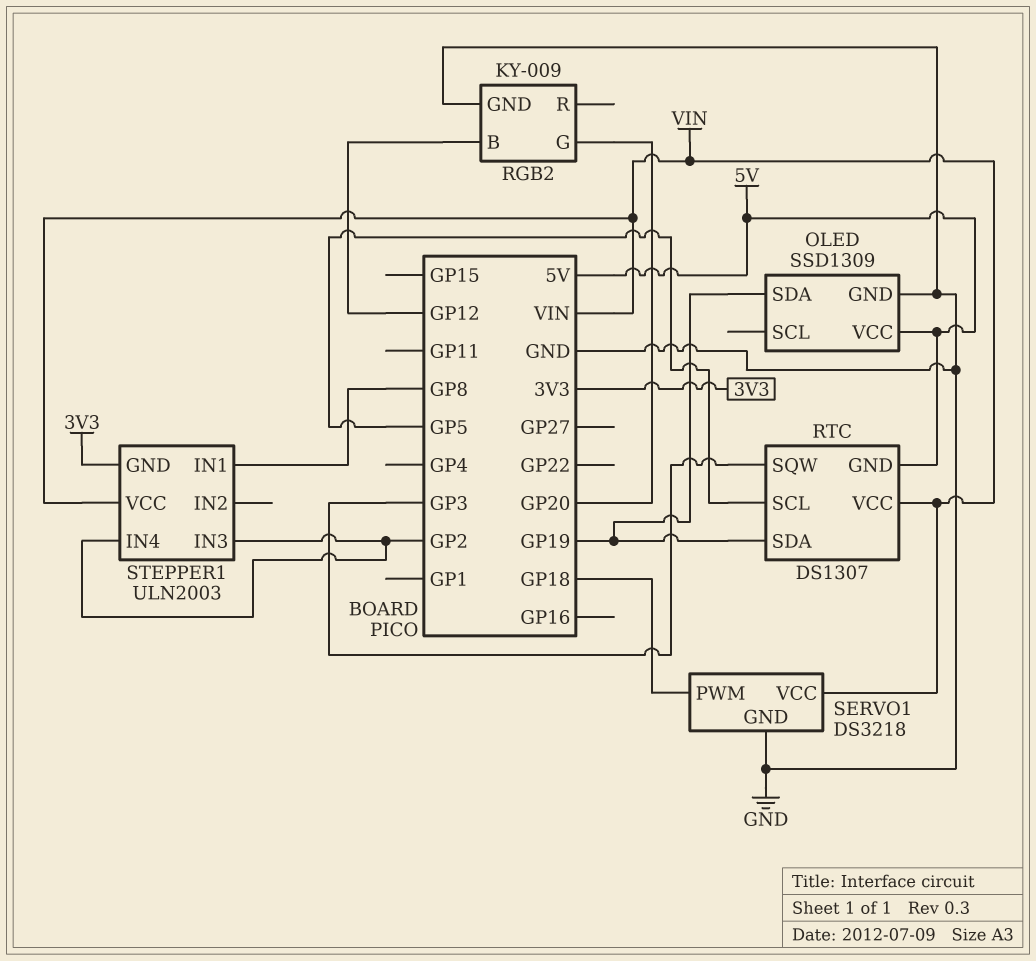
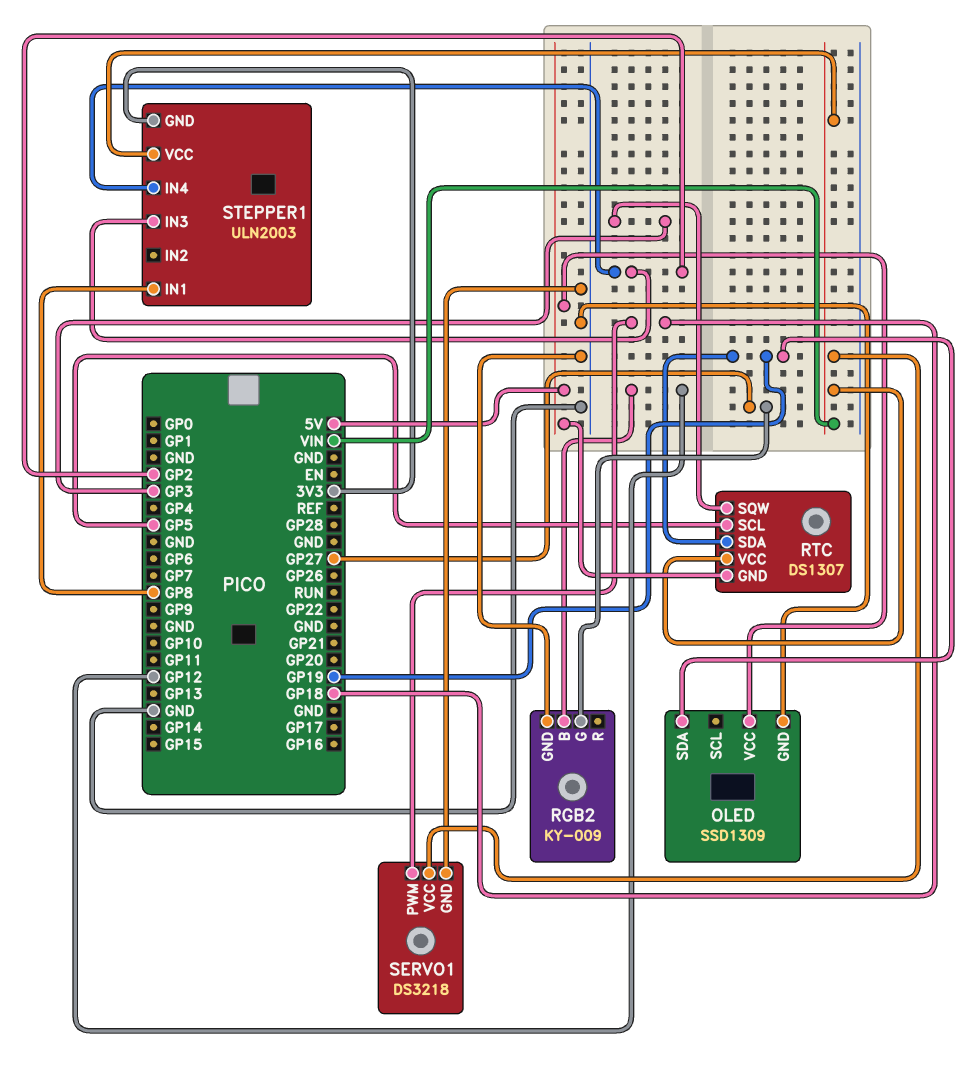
RGB2 pin G: GP20 -> GP27

